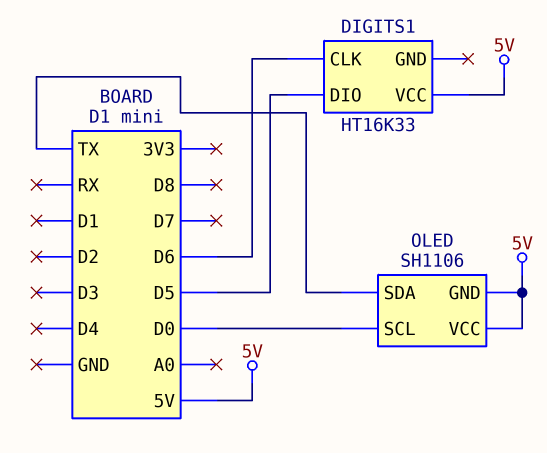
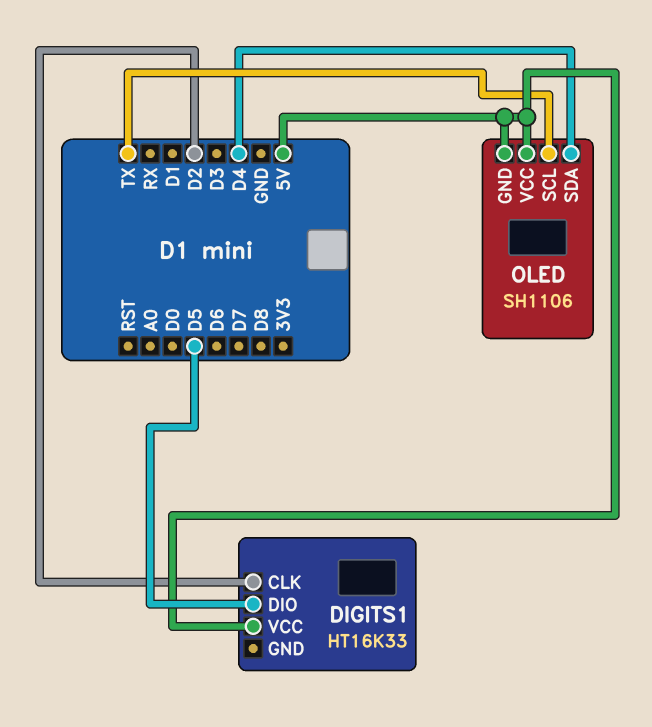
DIGITS1 pin CLK: D6 -> D2
OLED pin SCL: D0 -> TX
OLED pin SDA: TX -> D4

